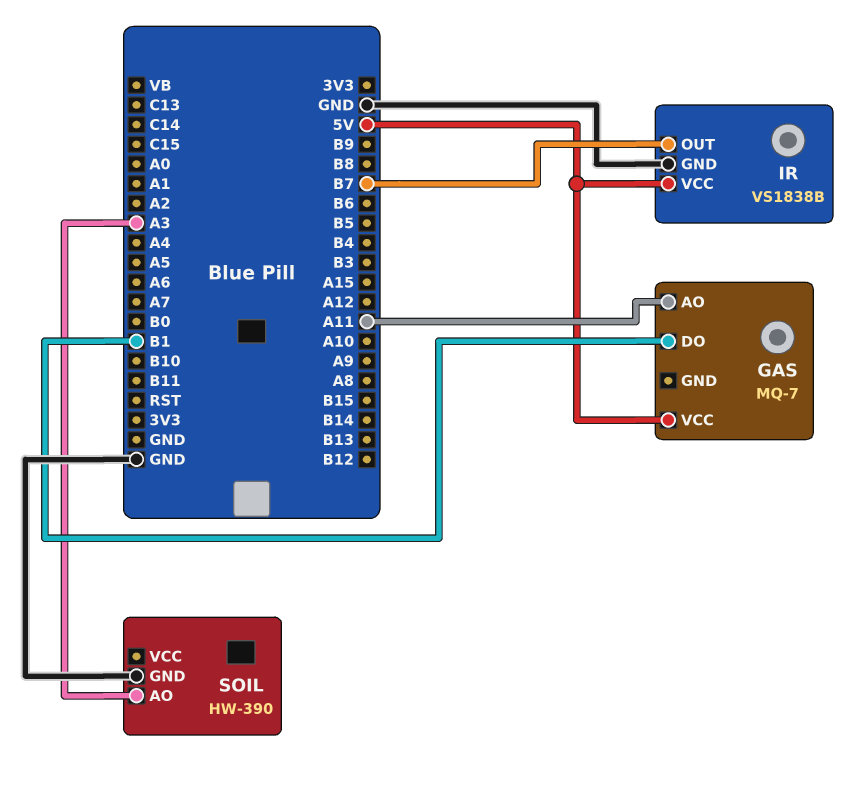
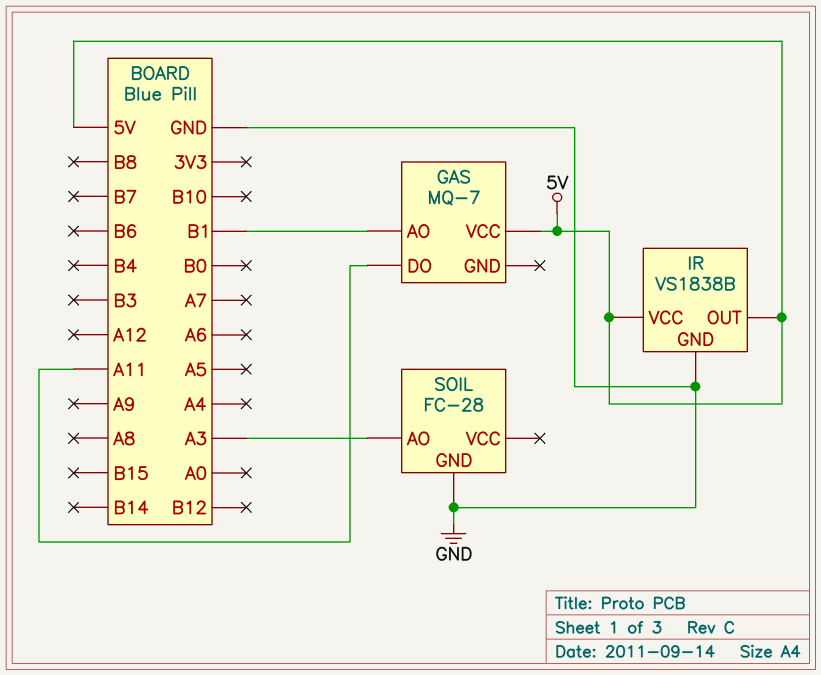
GAS pin AO: A11 -> B1
GAS pin DO: B1 -> A11
IR pin OUT: B7 -> 5V
SOIL: HW-390 -> FC-28

